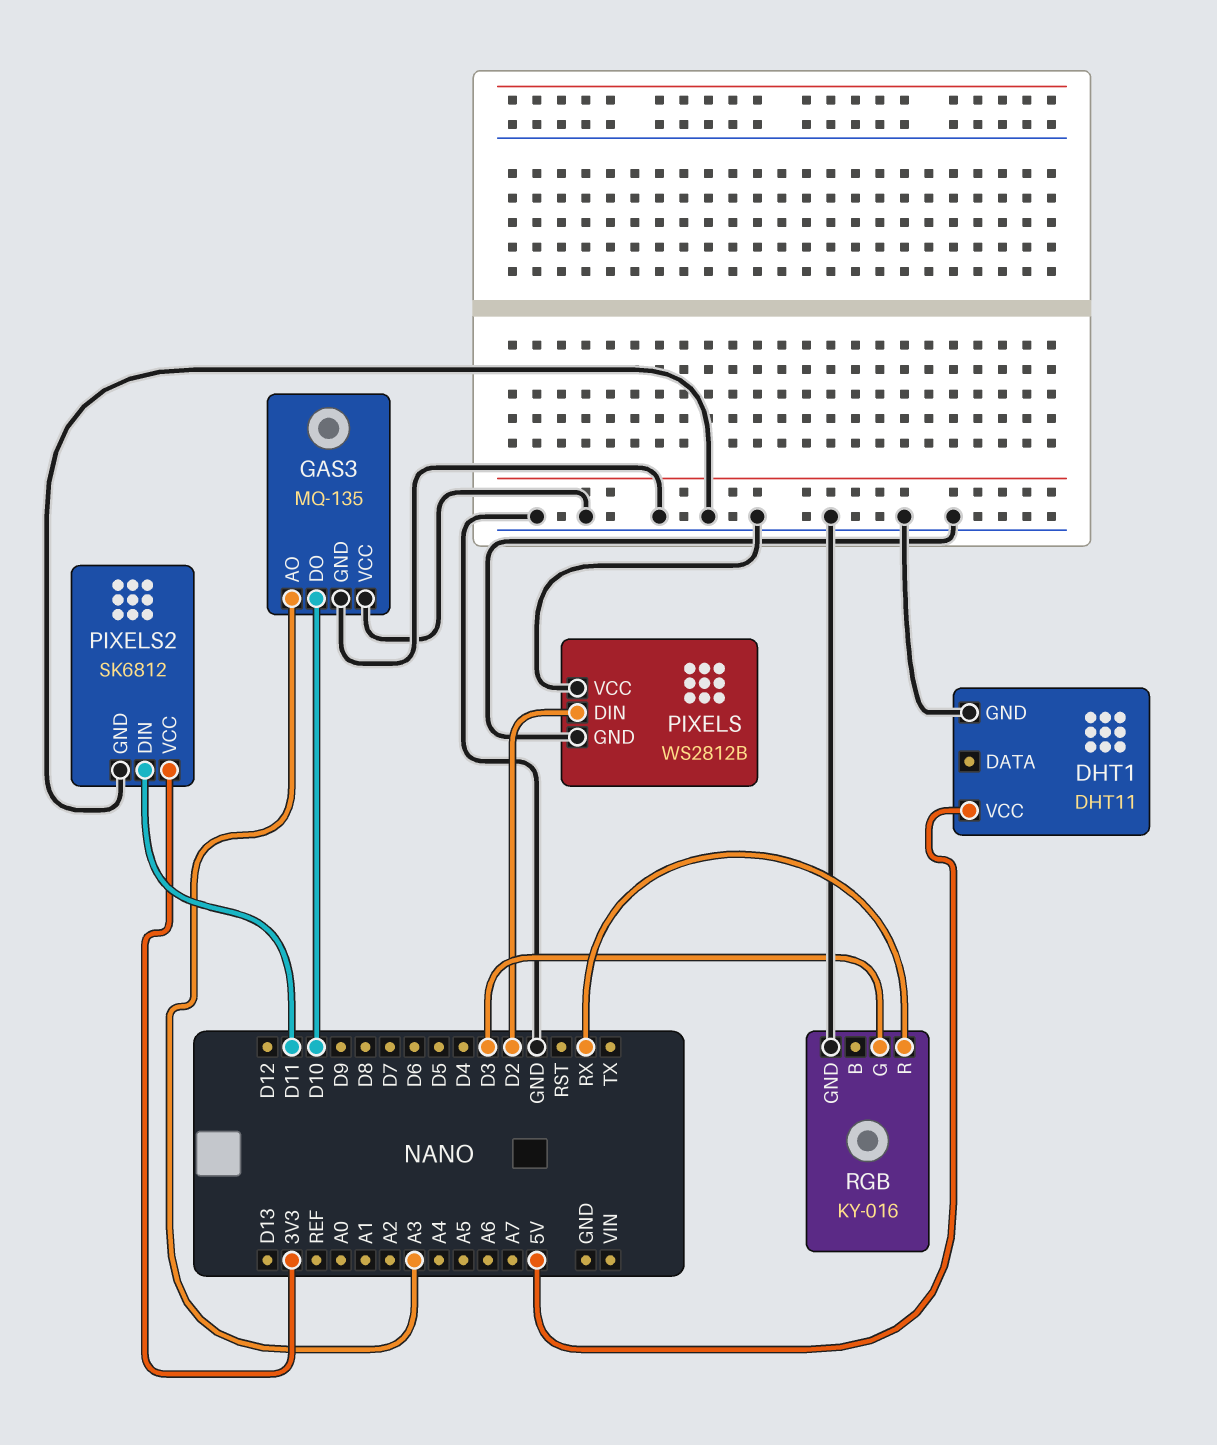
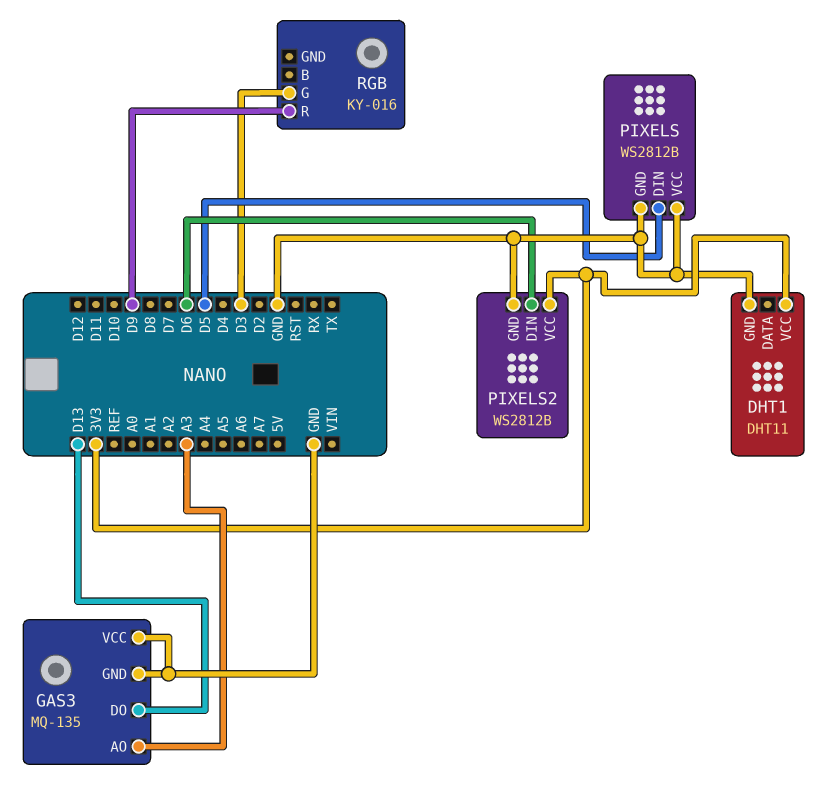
DHT1 pin VCC: 5V -> 3V3
GAS3 pin DO: D10 -> D13
PIXELS pin DIN: D2 -> D5
PIXELS2: SK6812 -> WS2812B
PIXELS2 pin DIN: D11 -> D6
RGB pin GND: GND -> none
RGB pin R: RX -> D9

